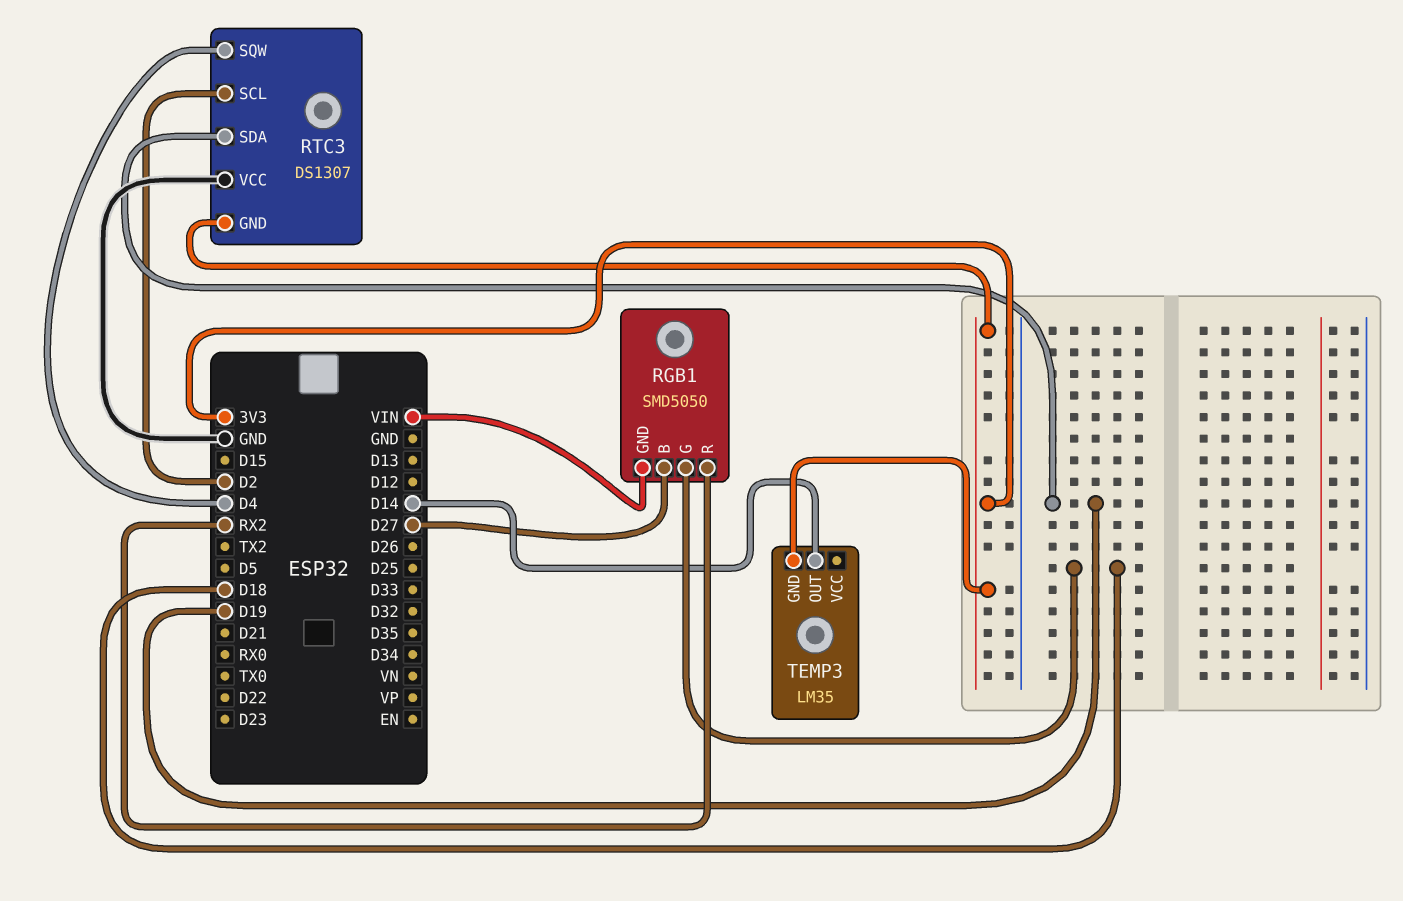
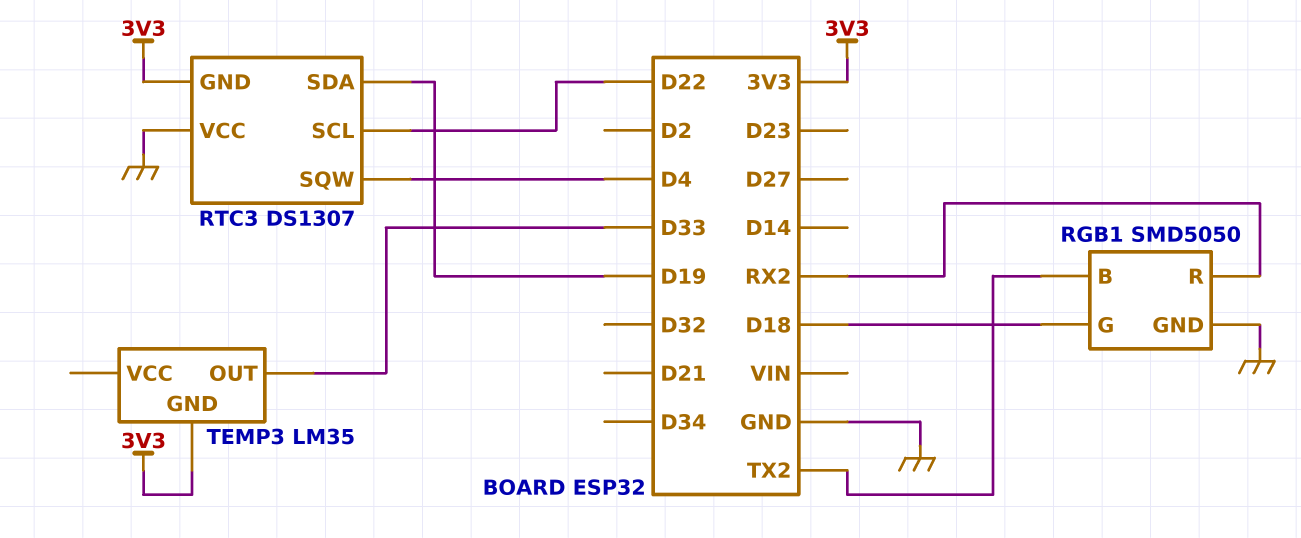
RGB1 pin B: D27 -> TX2
RGB1 pin GND: VIN -> GND
RTC3 pin SCL: D2 -> D22
TEMP3 pin OUT: D14 -> D33

